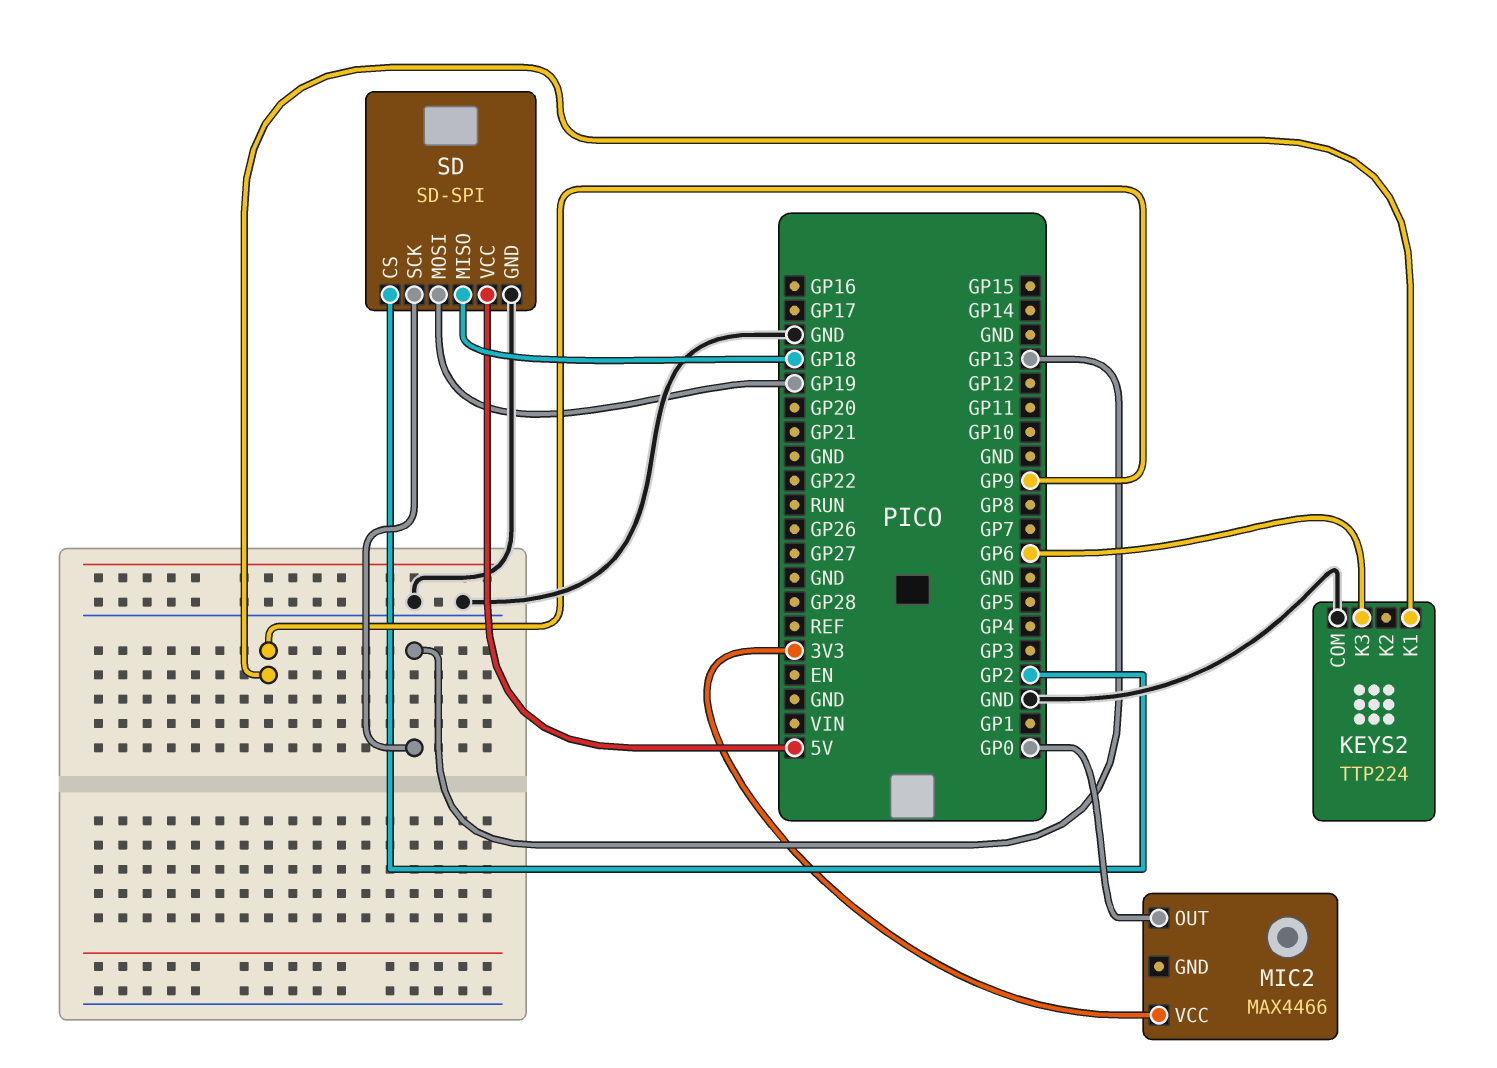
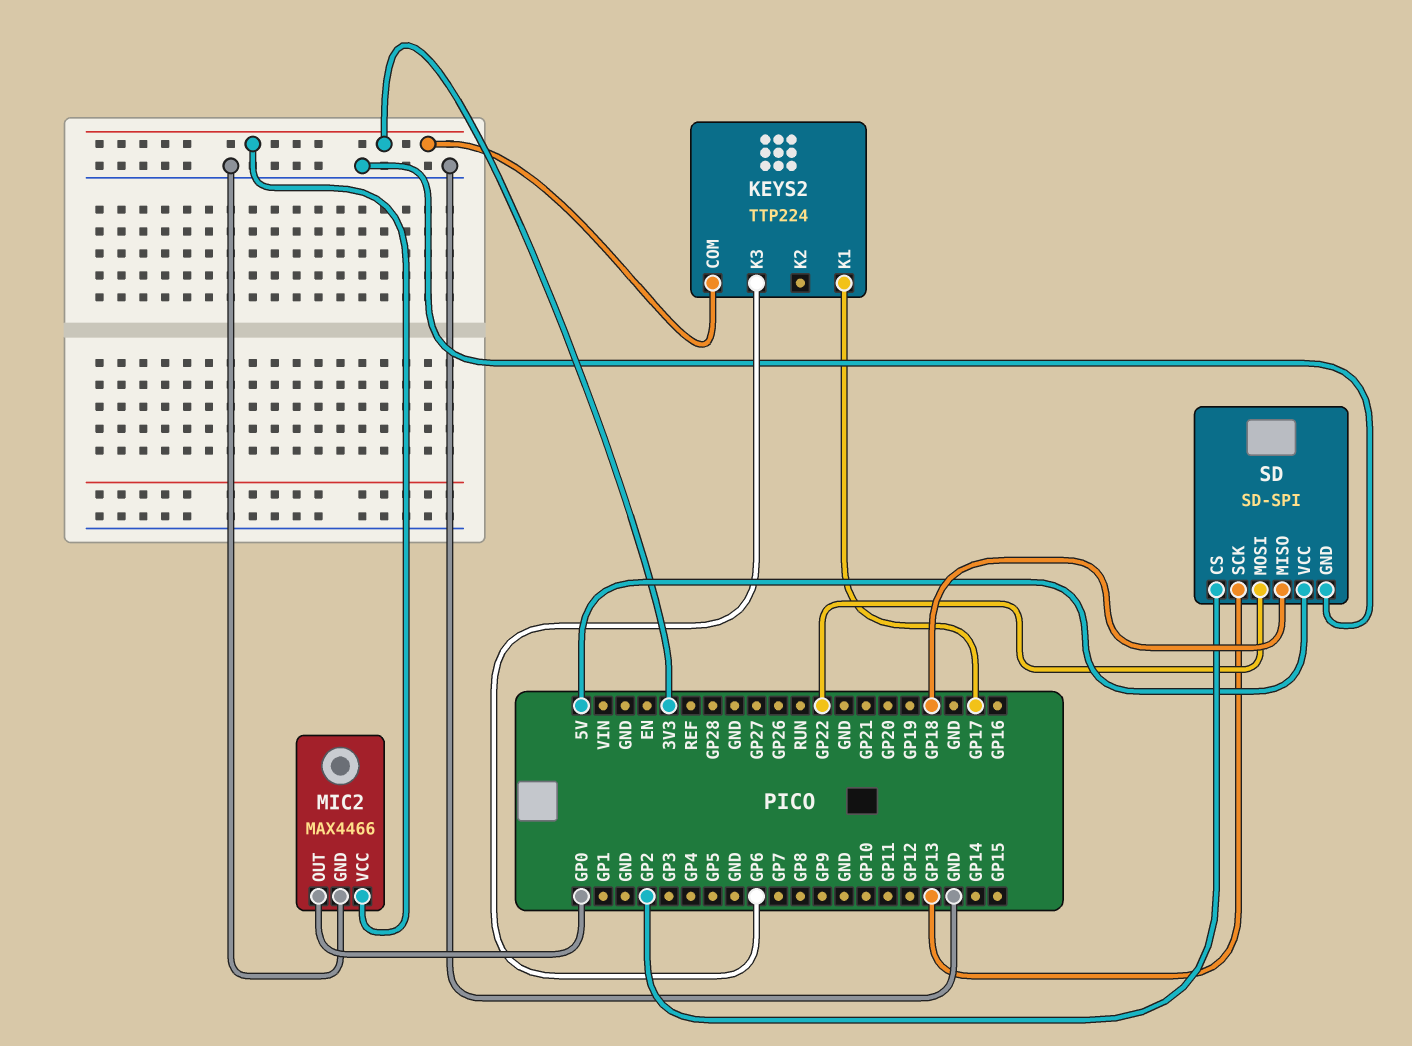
KEYS2 pin COM: GND -> 3V3
KEYS2 pin K1: GP9 -> GP17
MIC2 pin GND: none -> GND
SD pin MOSI: GP19 -> GP22

